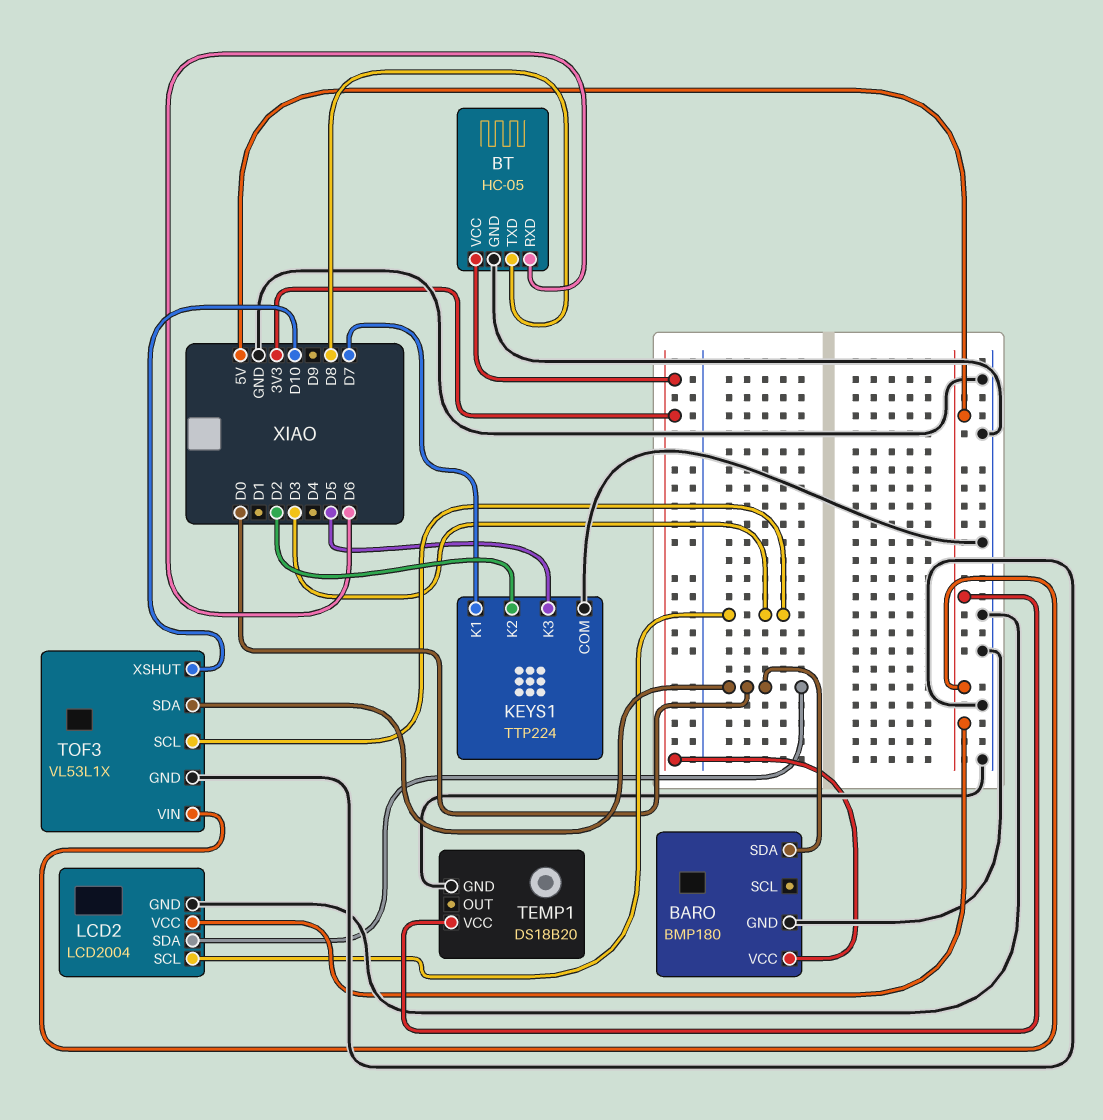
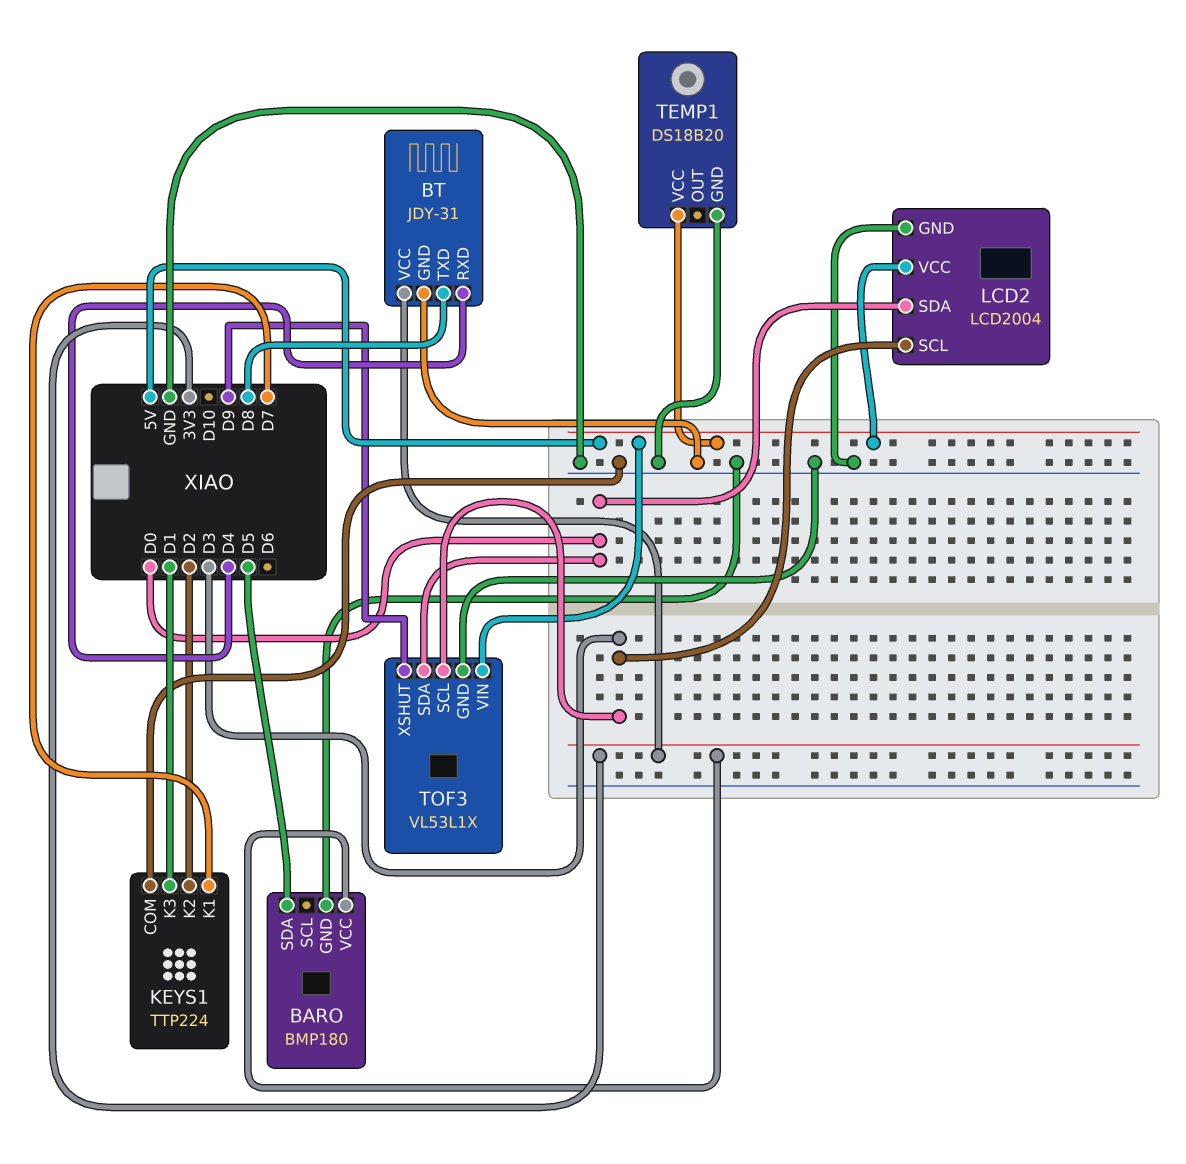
BARO pin SDA: D0 -> D5
BT: HC-05 -> JDY-31
BT pin RXD: D6 -> D4
KEYS1 pin K3: D5 -> D1
TOF3 pin XSHUT: D10 -> D9

